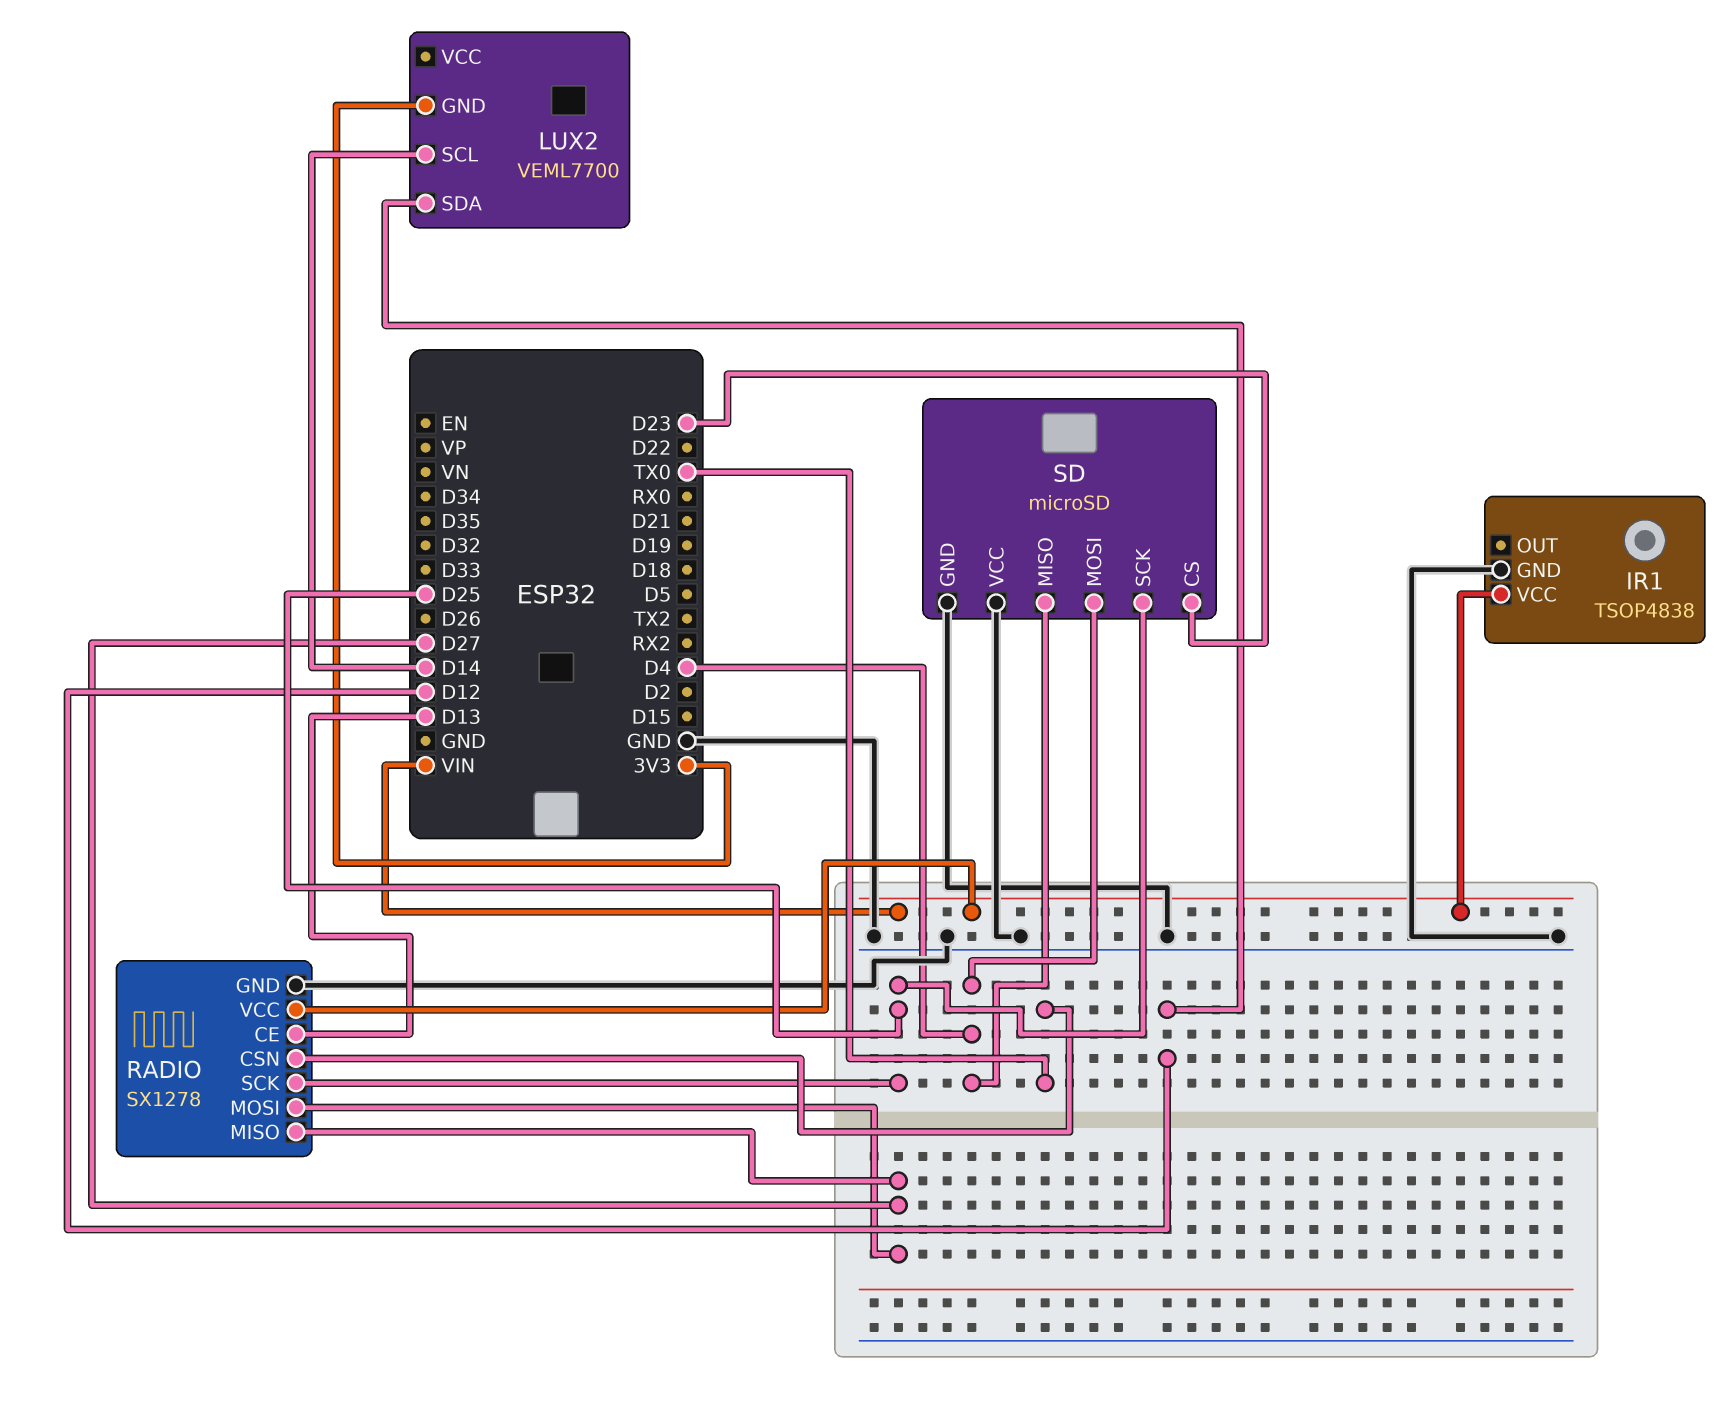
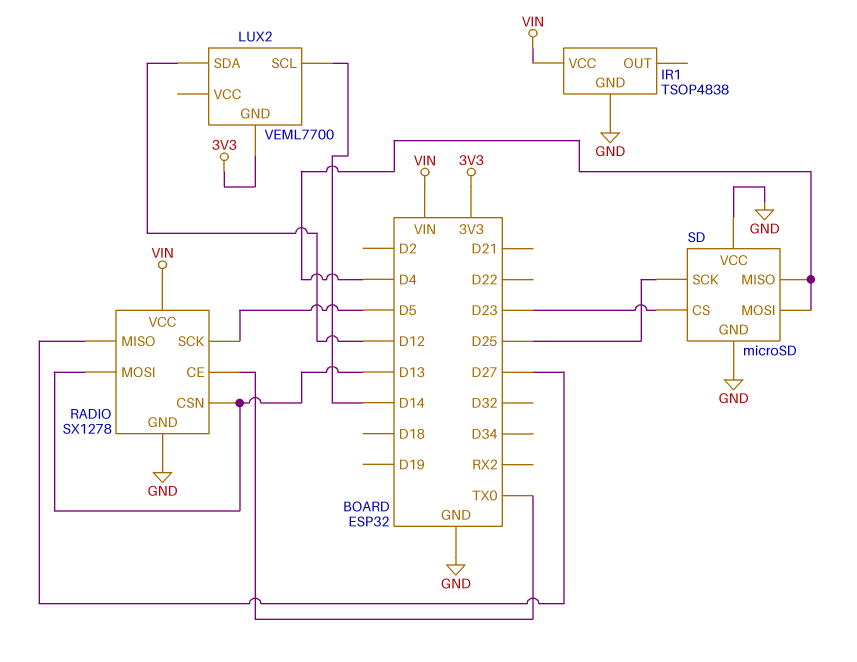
RADIO pin CE: D13 -> TX0
RADIO pin CSN: TX0 -> D13
RADIO pin MOSI: D27 -> D13
RADIO pin SCK: D25 -> D5

